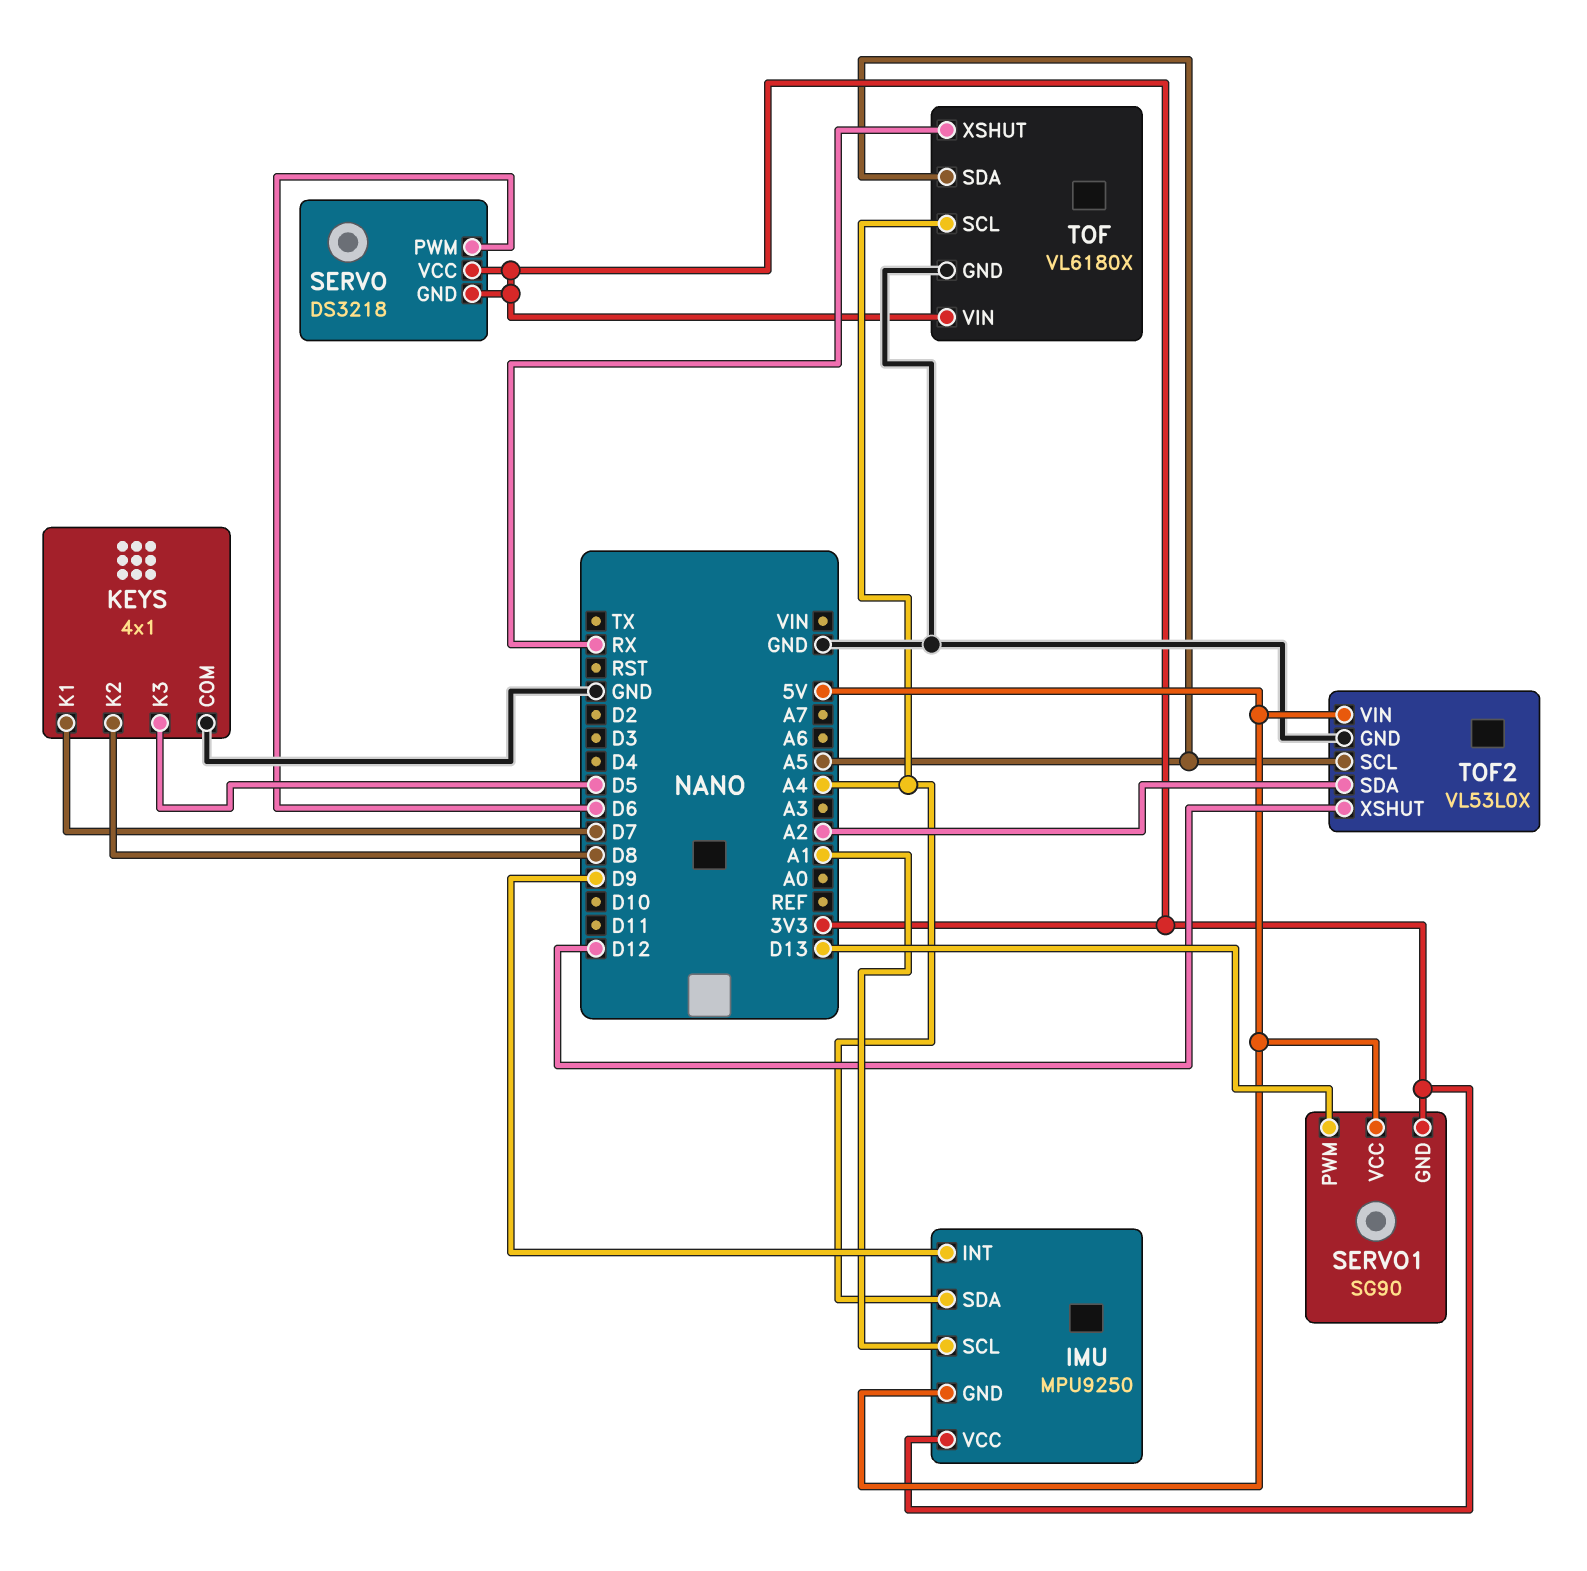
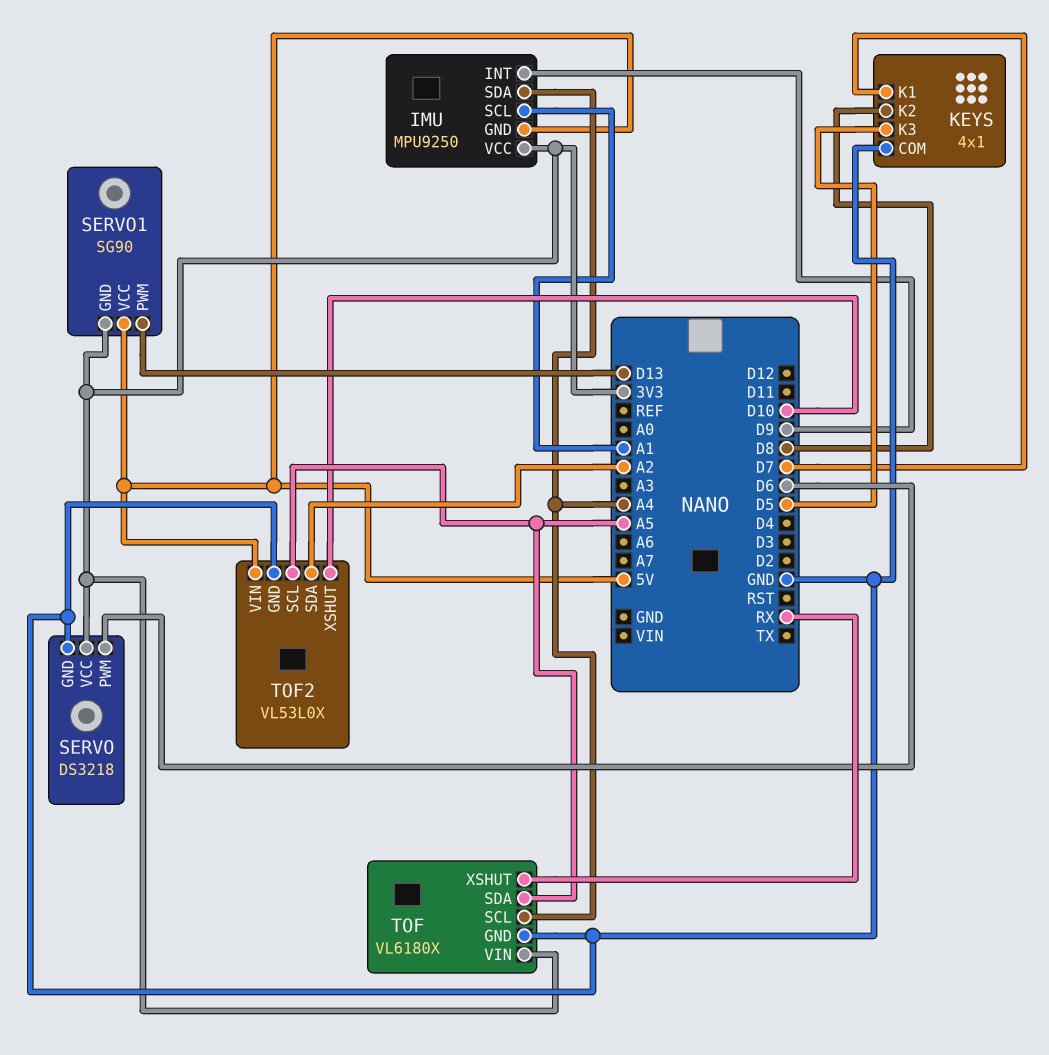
SERVO pin GND: 3V3 -> GND
TOF2 pin XSHUT: D12 -> D10

